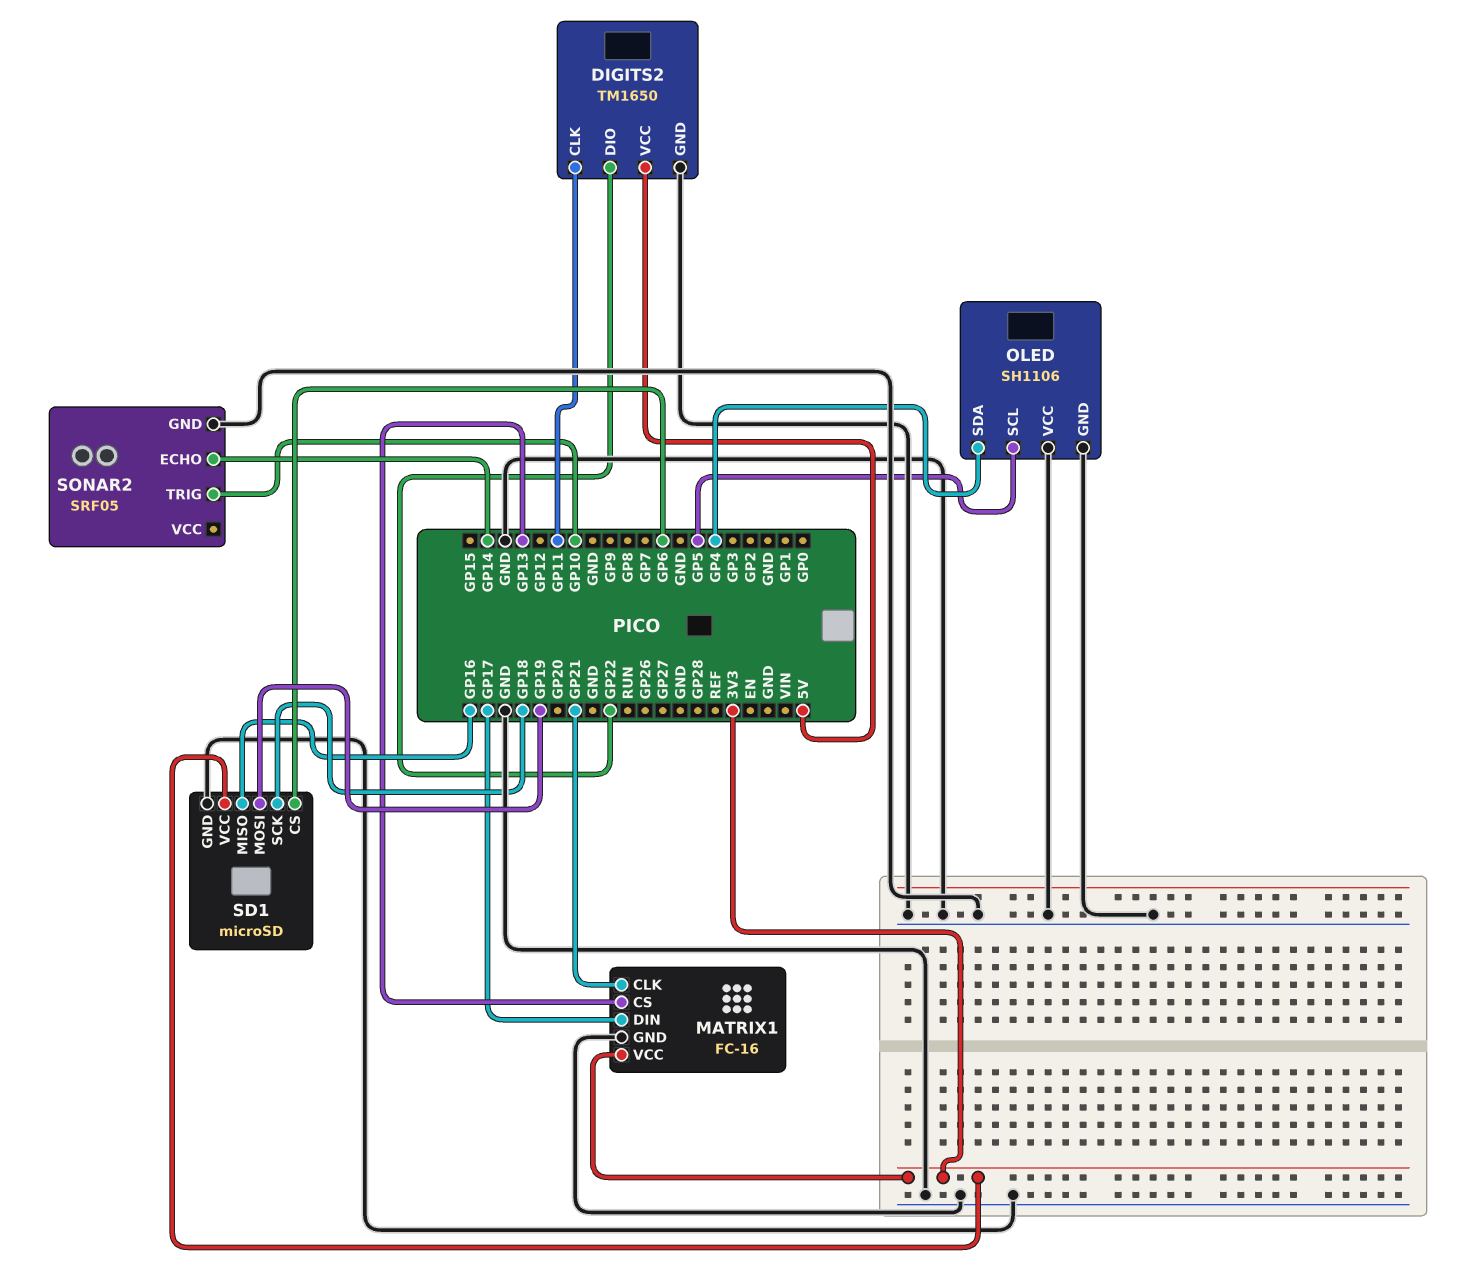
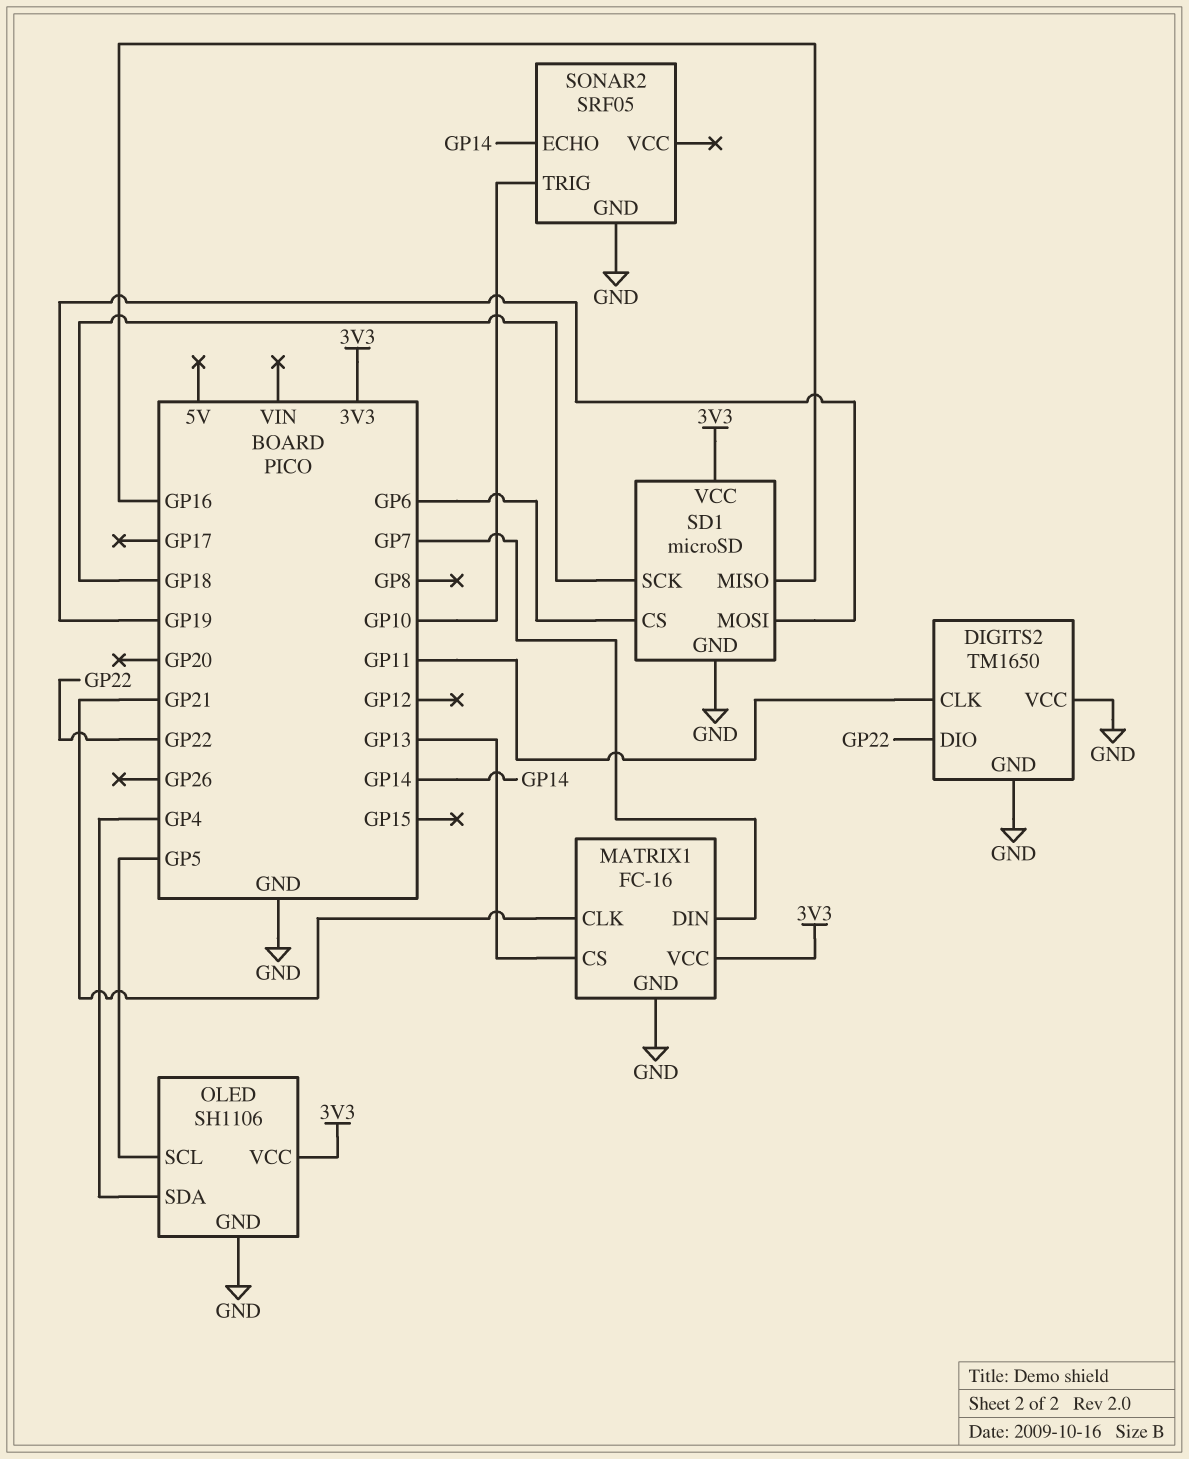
DIGITS2 pin VCC: 5V -> GND
MATRIX1 pin DIN: GP17 -> GP7
OLED pin VCC: GND -> 3V3

